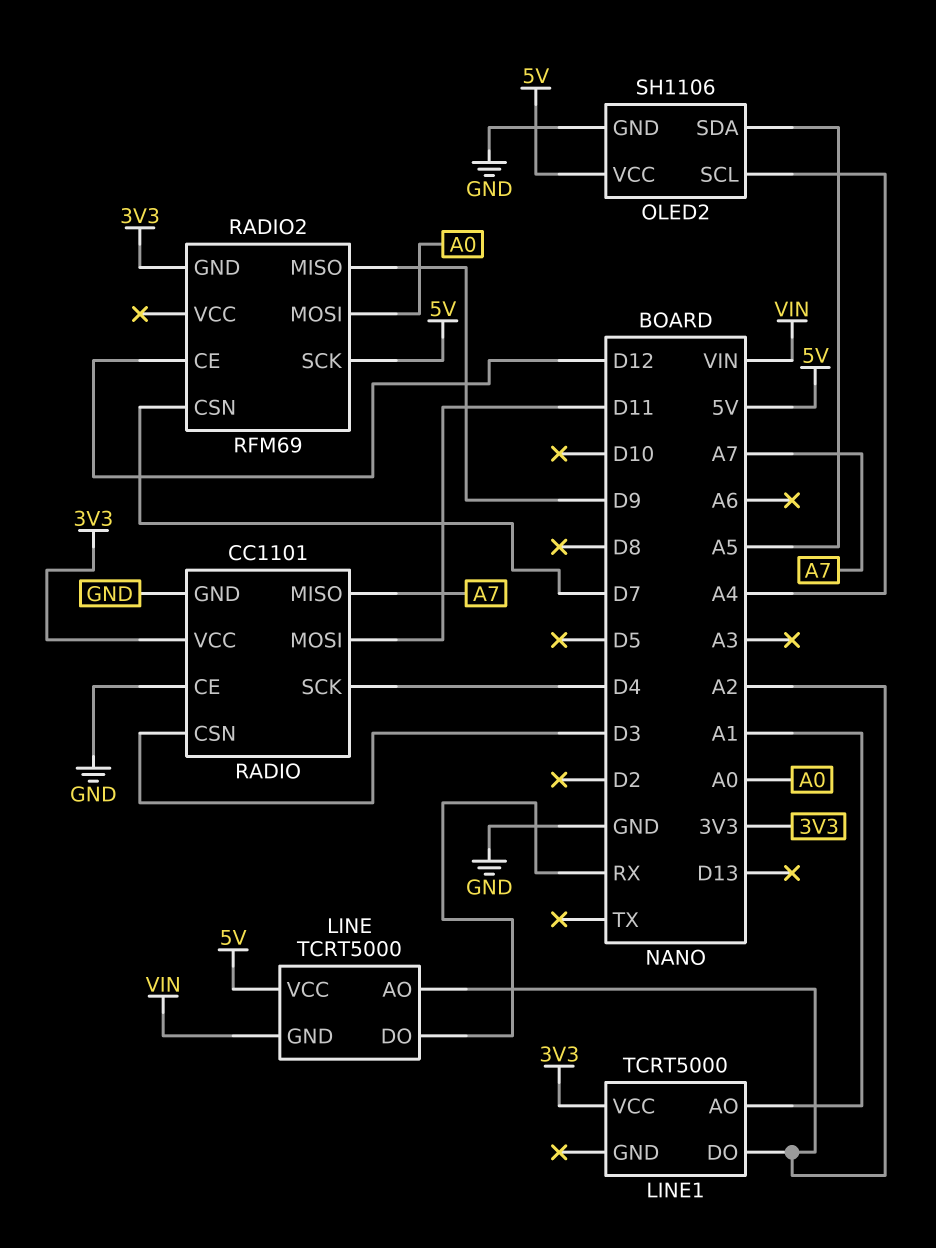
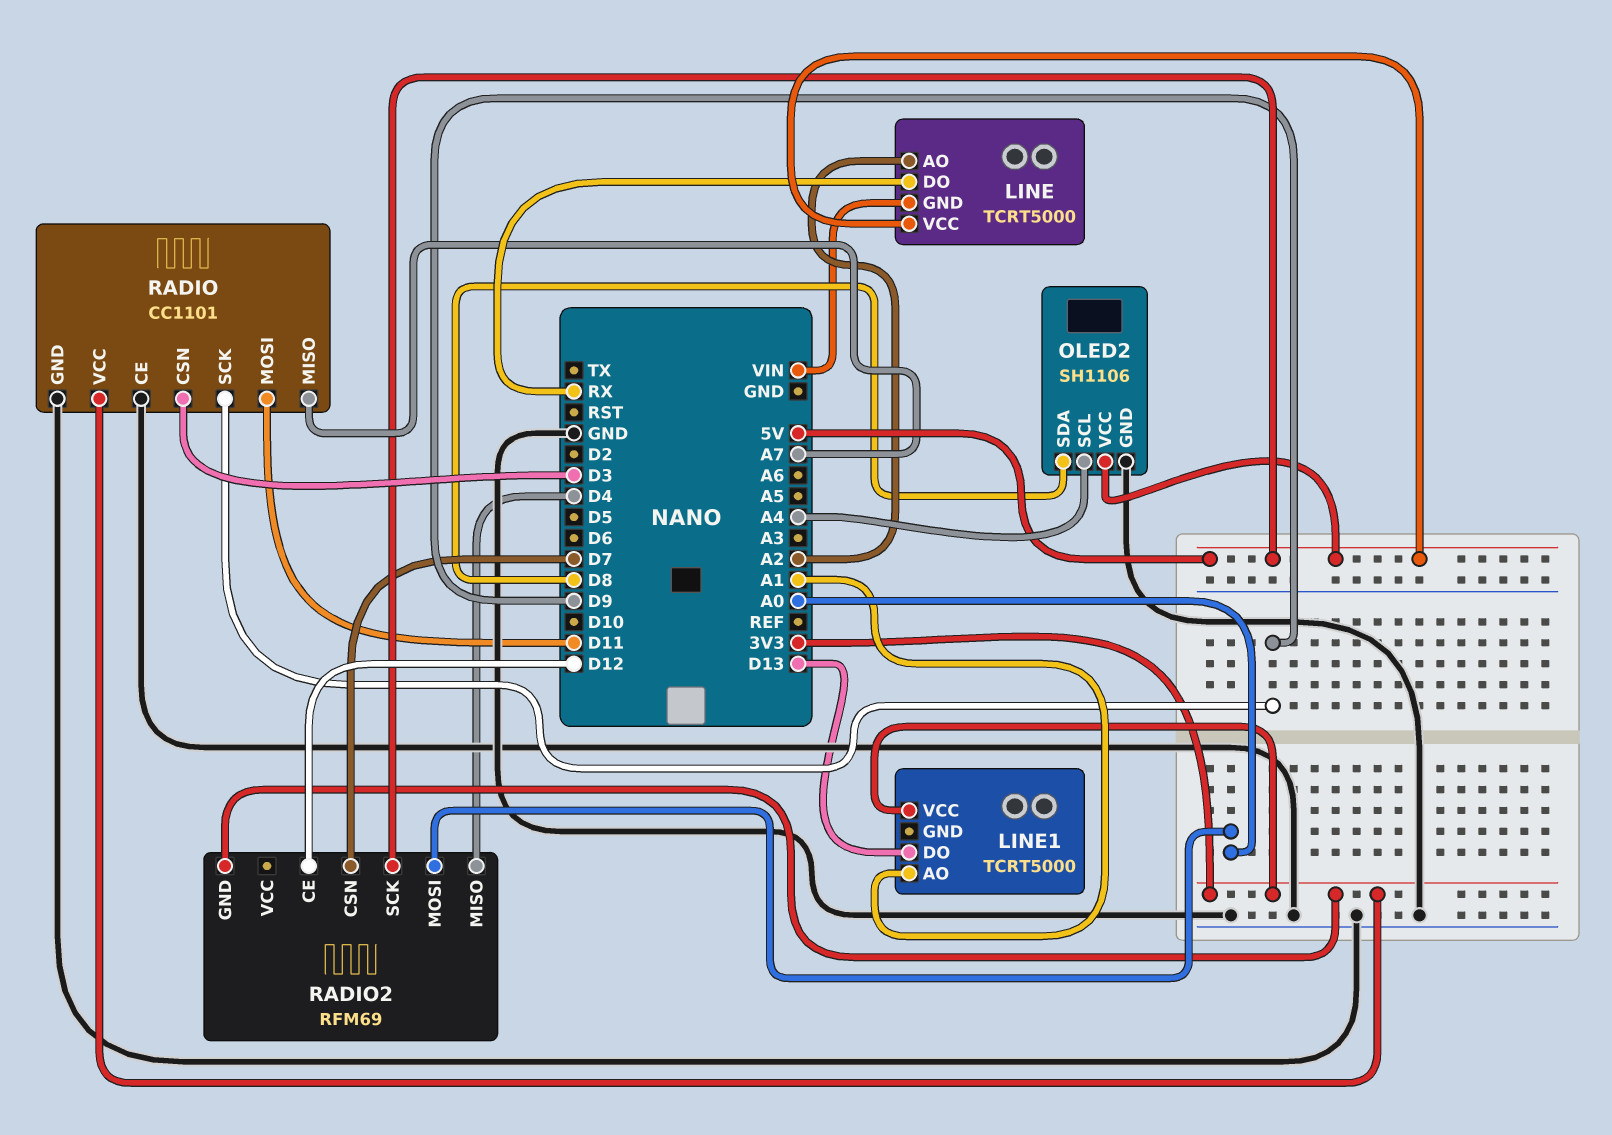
LINE1 pin DO: A2 -> D13
OLED2 pin SDA: A5 -> D8
RADIO pin SCK: D4 -> D9
RADIO2 pin MISO: D9 -> D4

